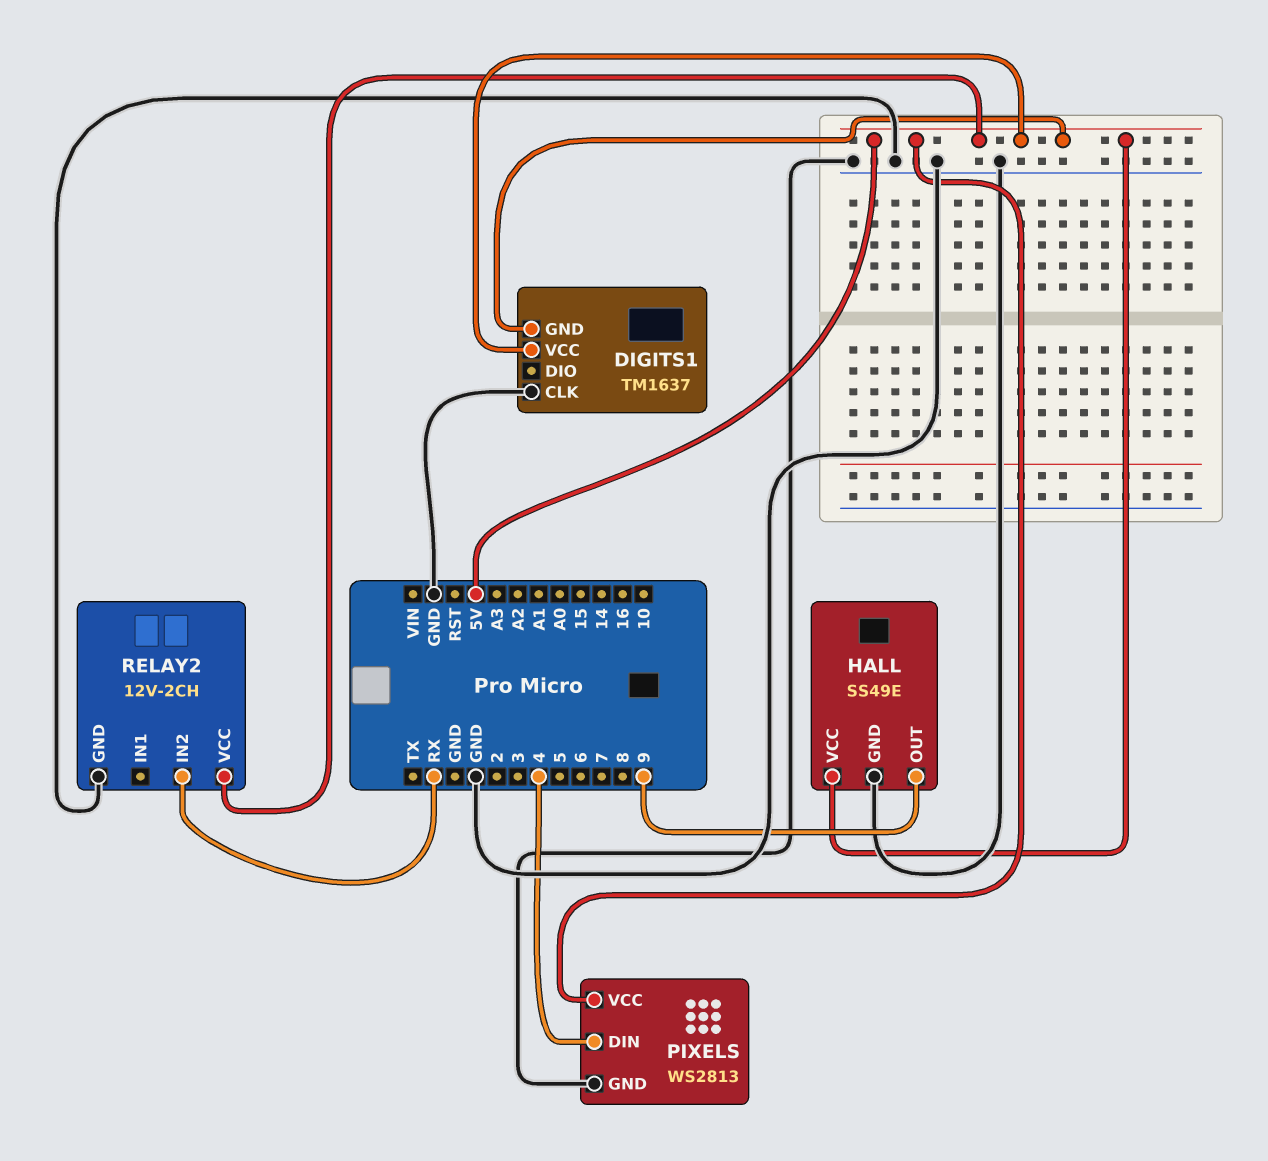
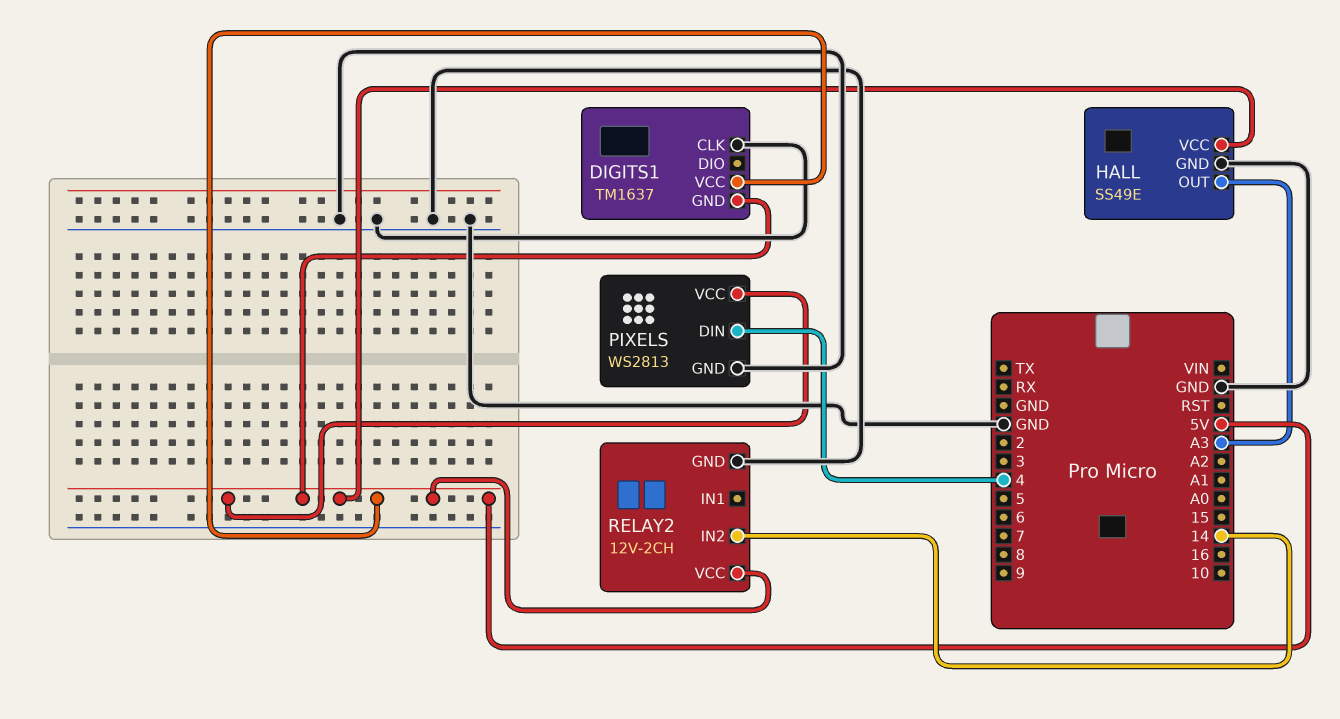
HALL pin OUT: 9 -> A3
RELAY2 pin IN2: RX -> 14

